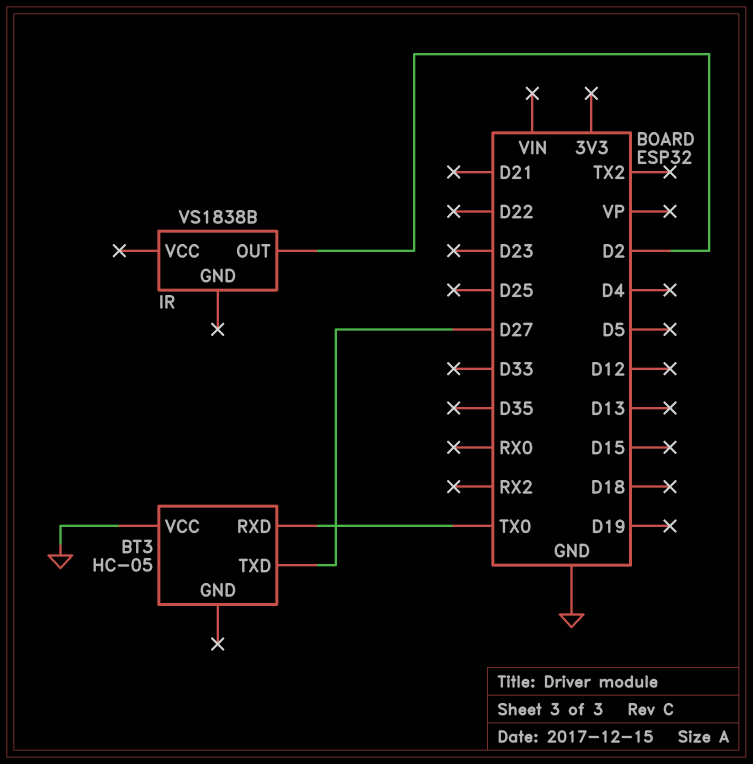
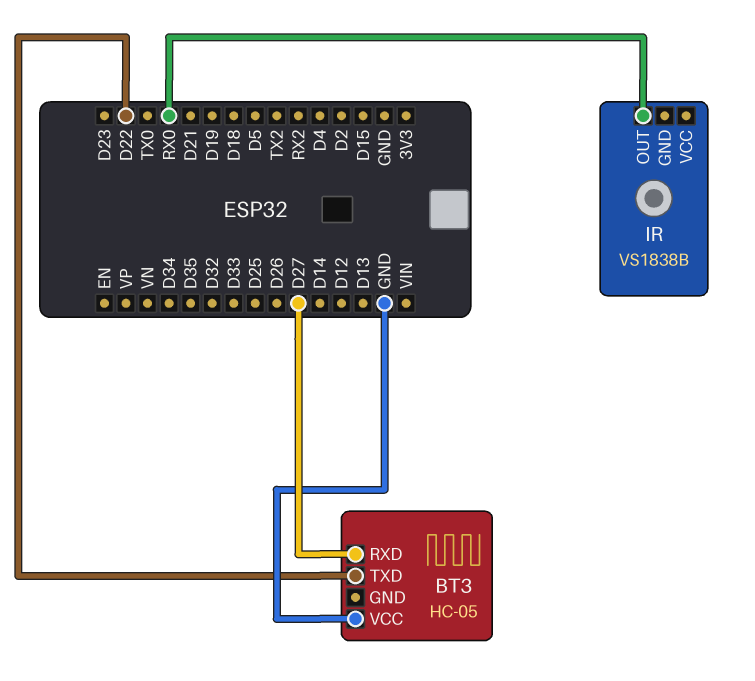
BT3 pin RXD: TX0 -> D27
BT3 pin TXD: D27 -> D22
IR pin OUT: D2 -> RX0

